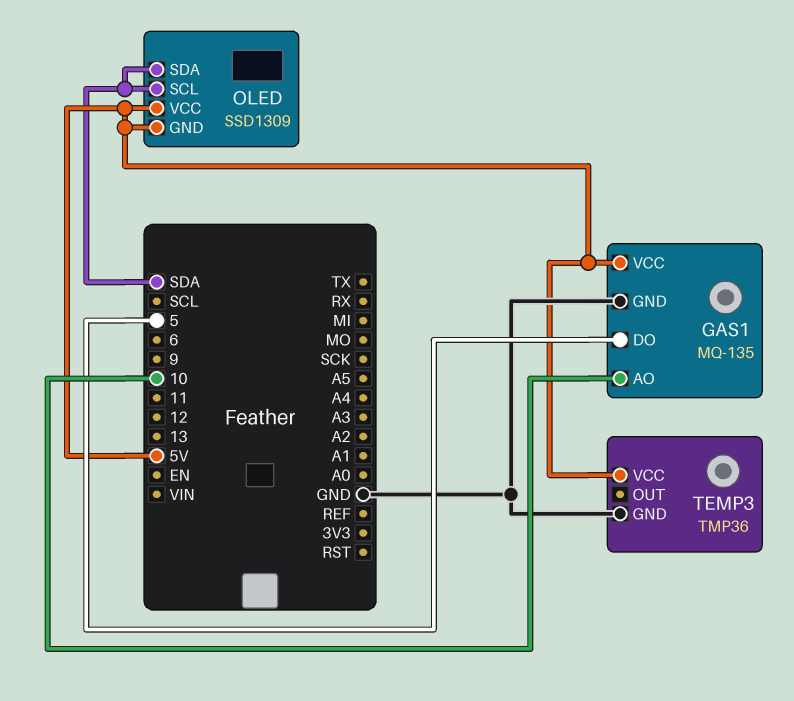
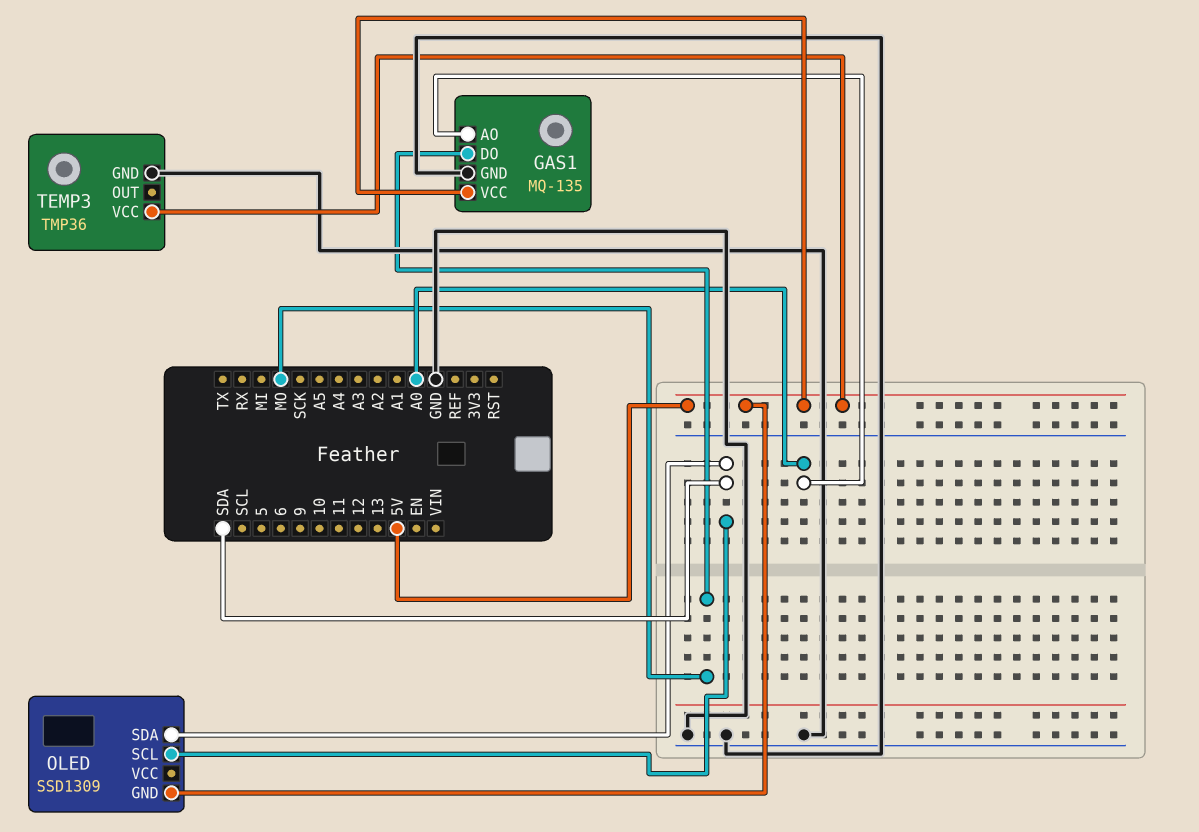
GAS1 pin AO: 10 -> A0
GAS1 pin DO: 5 -> MO
OLED pin VCC: 5V -> none

